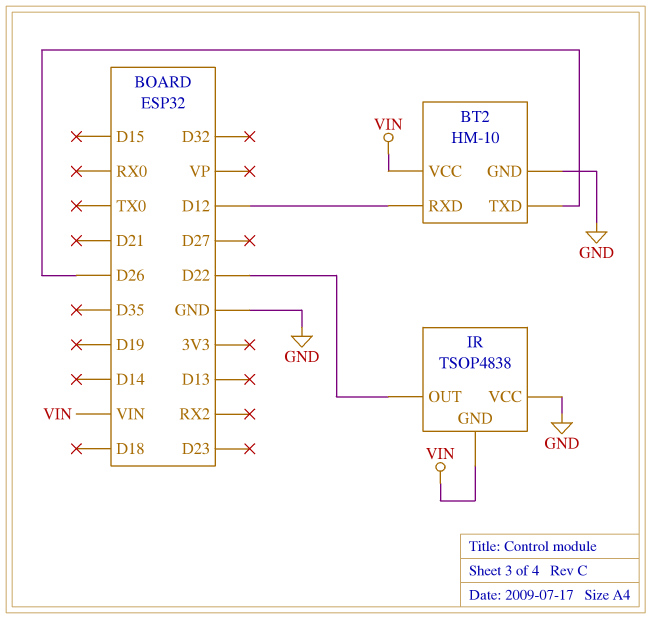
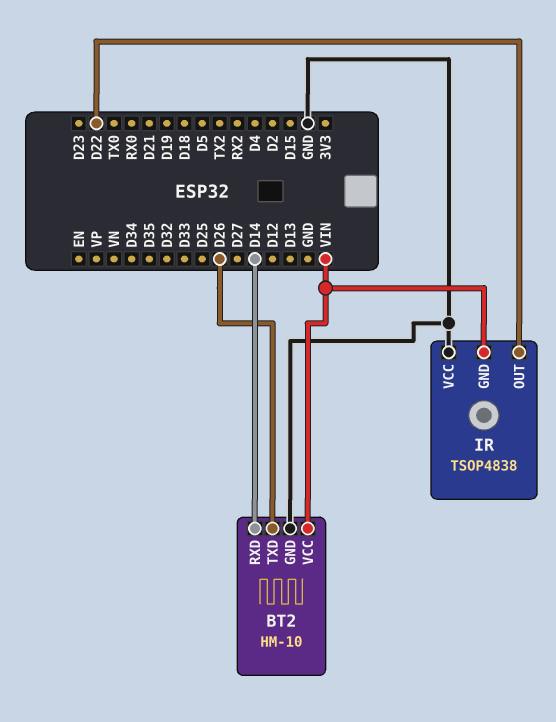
BT2 pin RXD: D12 -> D14

